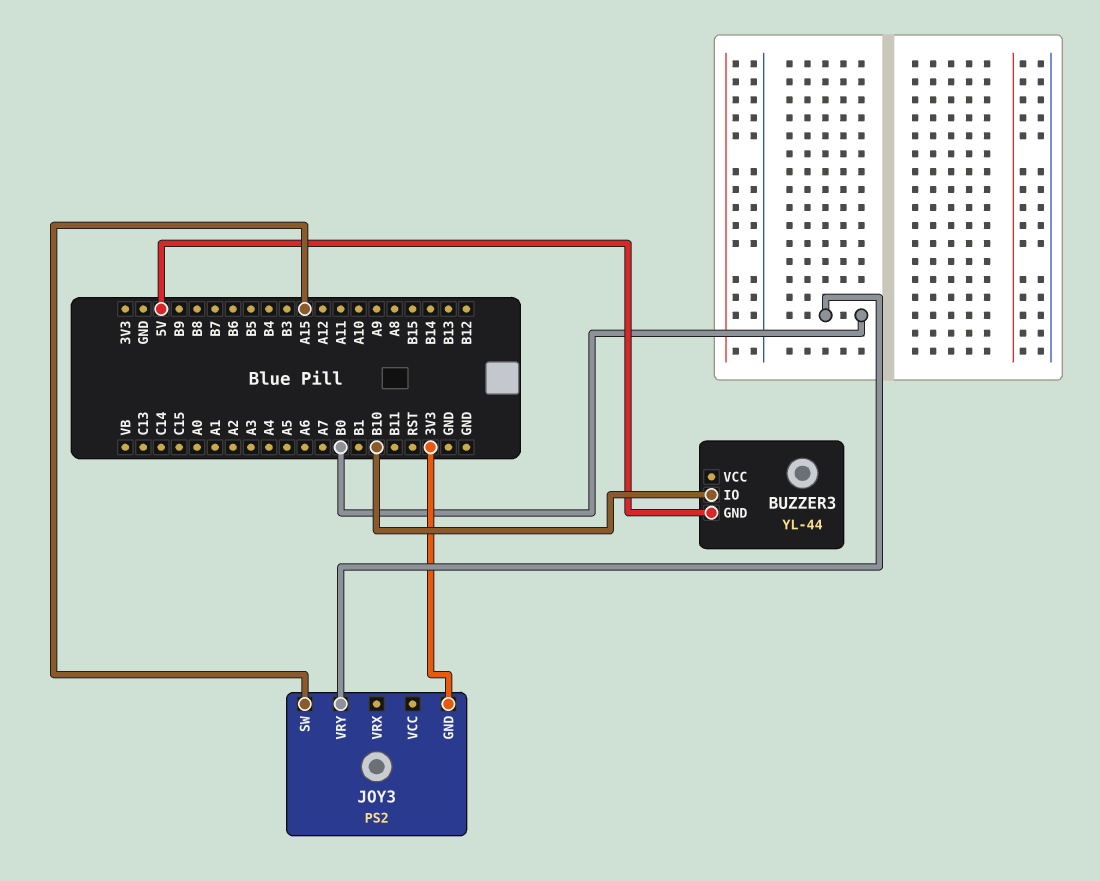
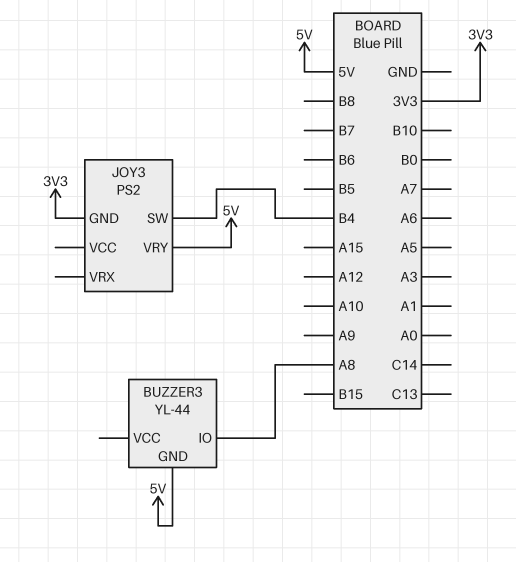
BUZZER3 pin IO: B10 -> A8
JOY3 pin SW: A15 -> B4
JOY3 pin VRY: B0 -> 5V

